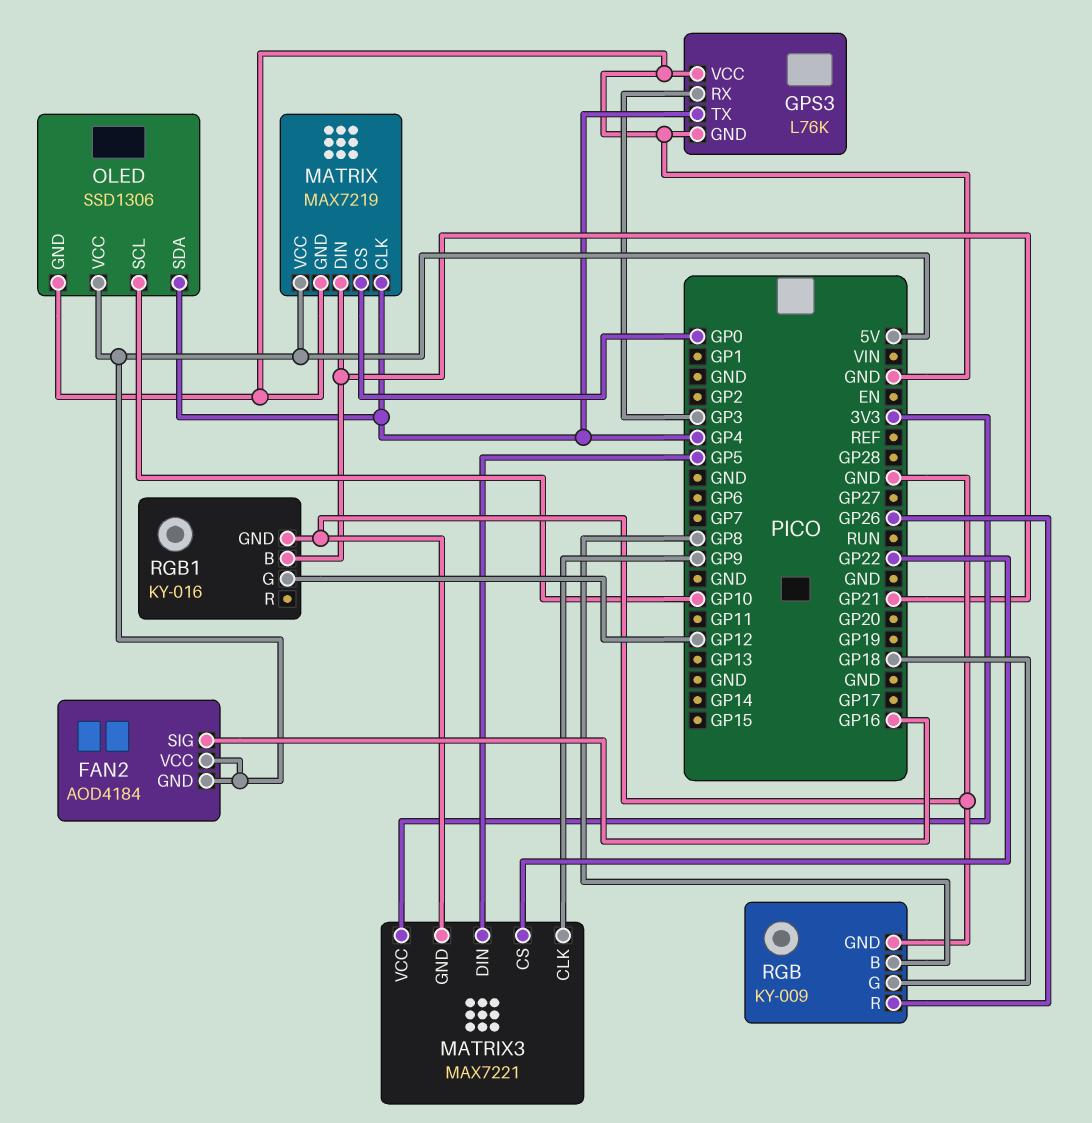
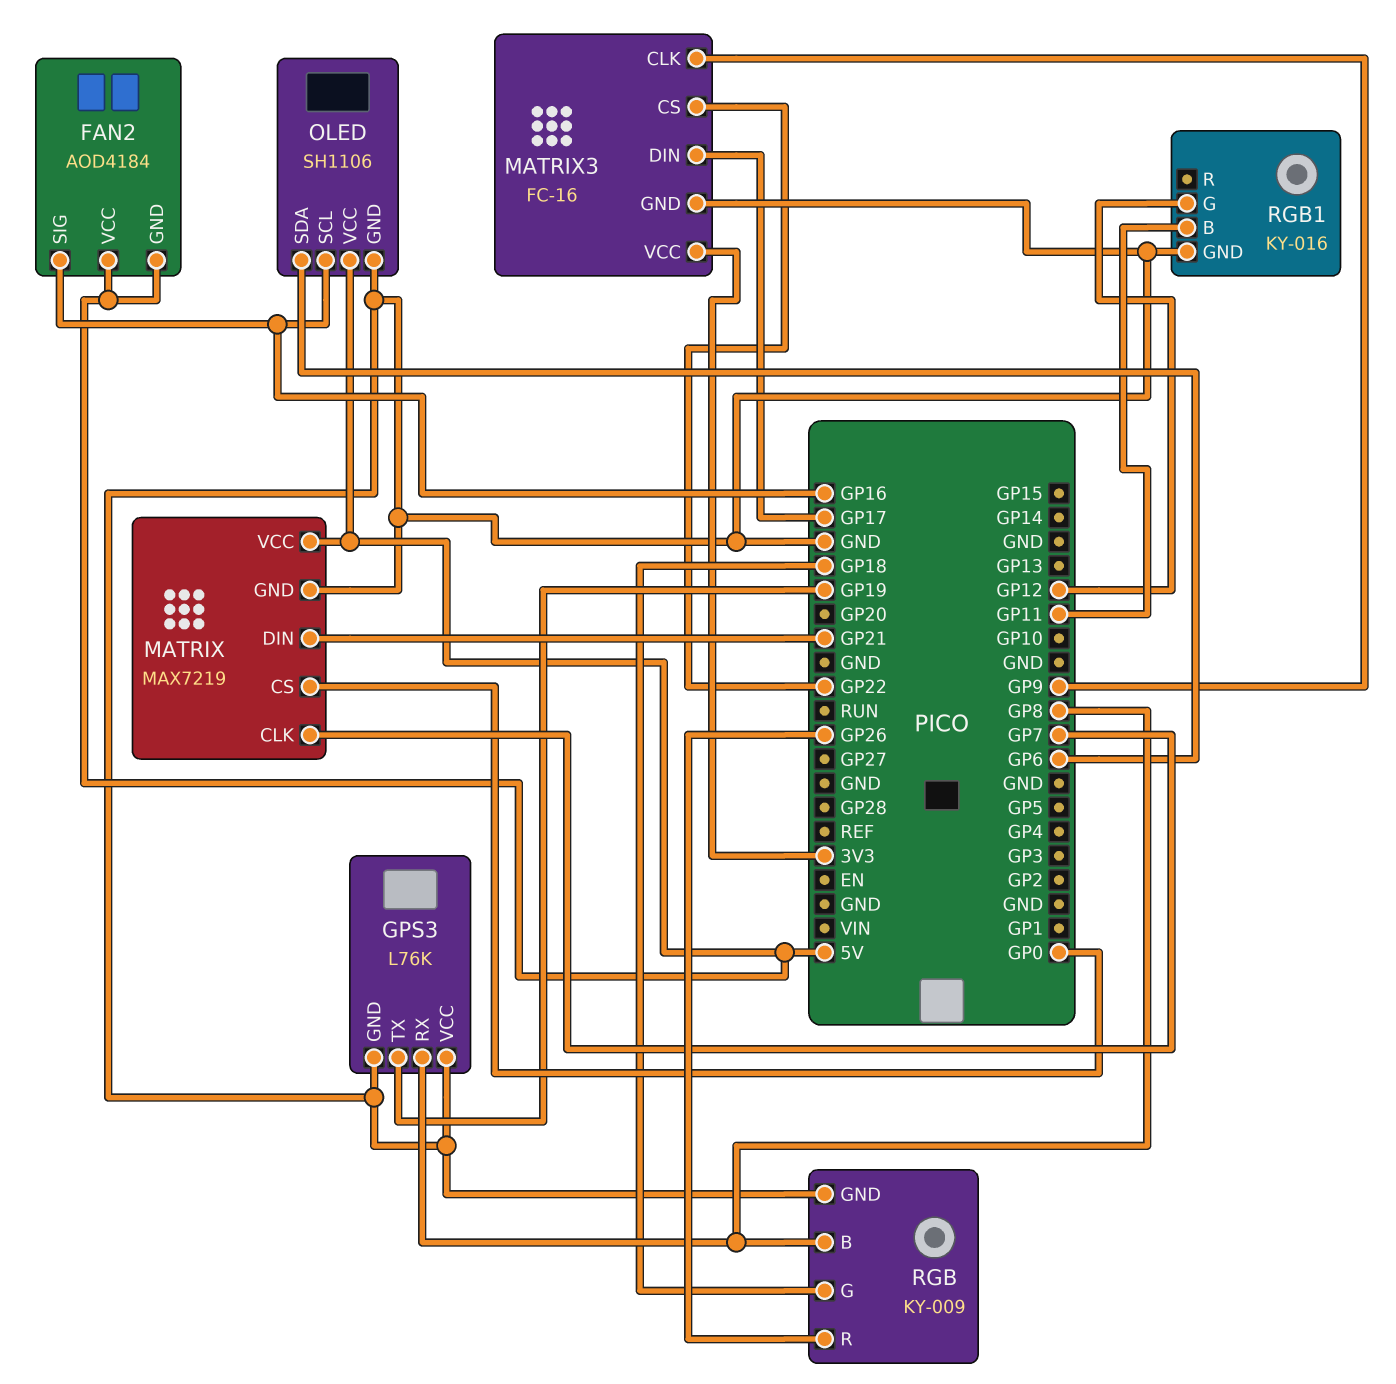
GPS3 pin RX: GP3 -> GP8
GPS3 pin TX: GP4 -> GP19
MATRIX pin CLK: GP4 -> GP7
MATRIX3: MAX7221 -> FC-16
MATRIX3 pin DIN: GP5 -> GP17
OLED: SSD1306 -> SH1106
OLED pin SCL: GP10 -> GP16
OLED pin SDA: GP4 -> GP6
RGB1 pin B: GP21 -> GP11

